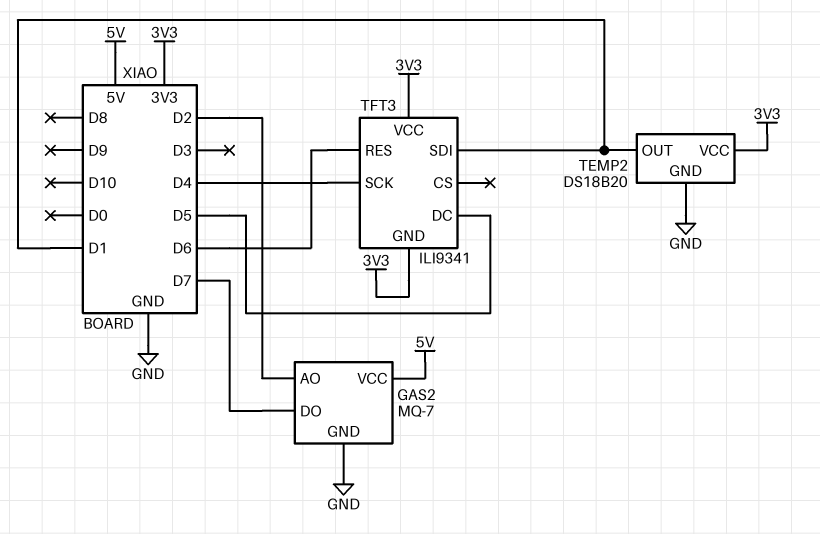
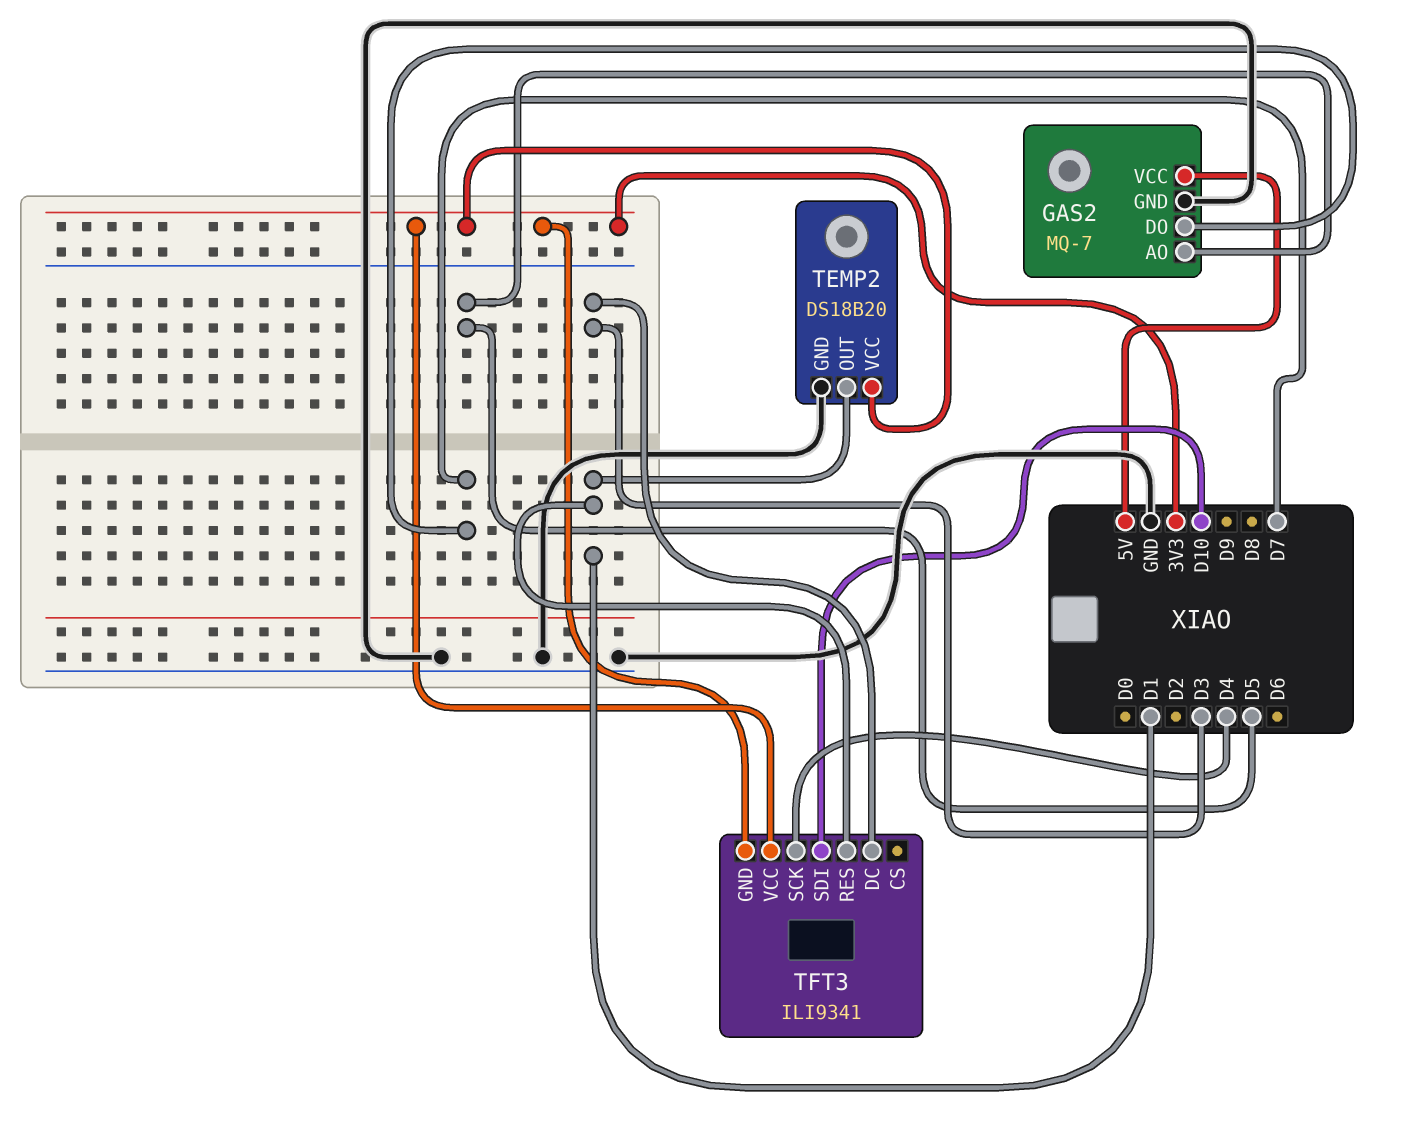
GAS2 pin AO: D2 -> D5
TFT3 pin DC: D5 -> D3
TFT3 pin RES: D6 -> D1
TFT3 pin SDI: D1 -> D10

